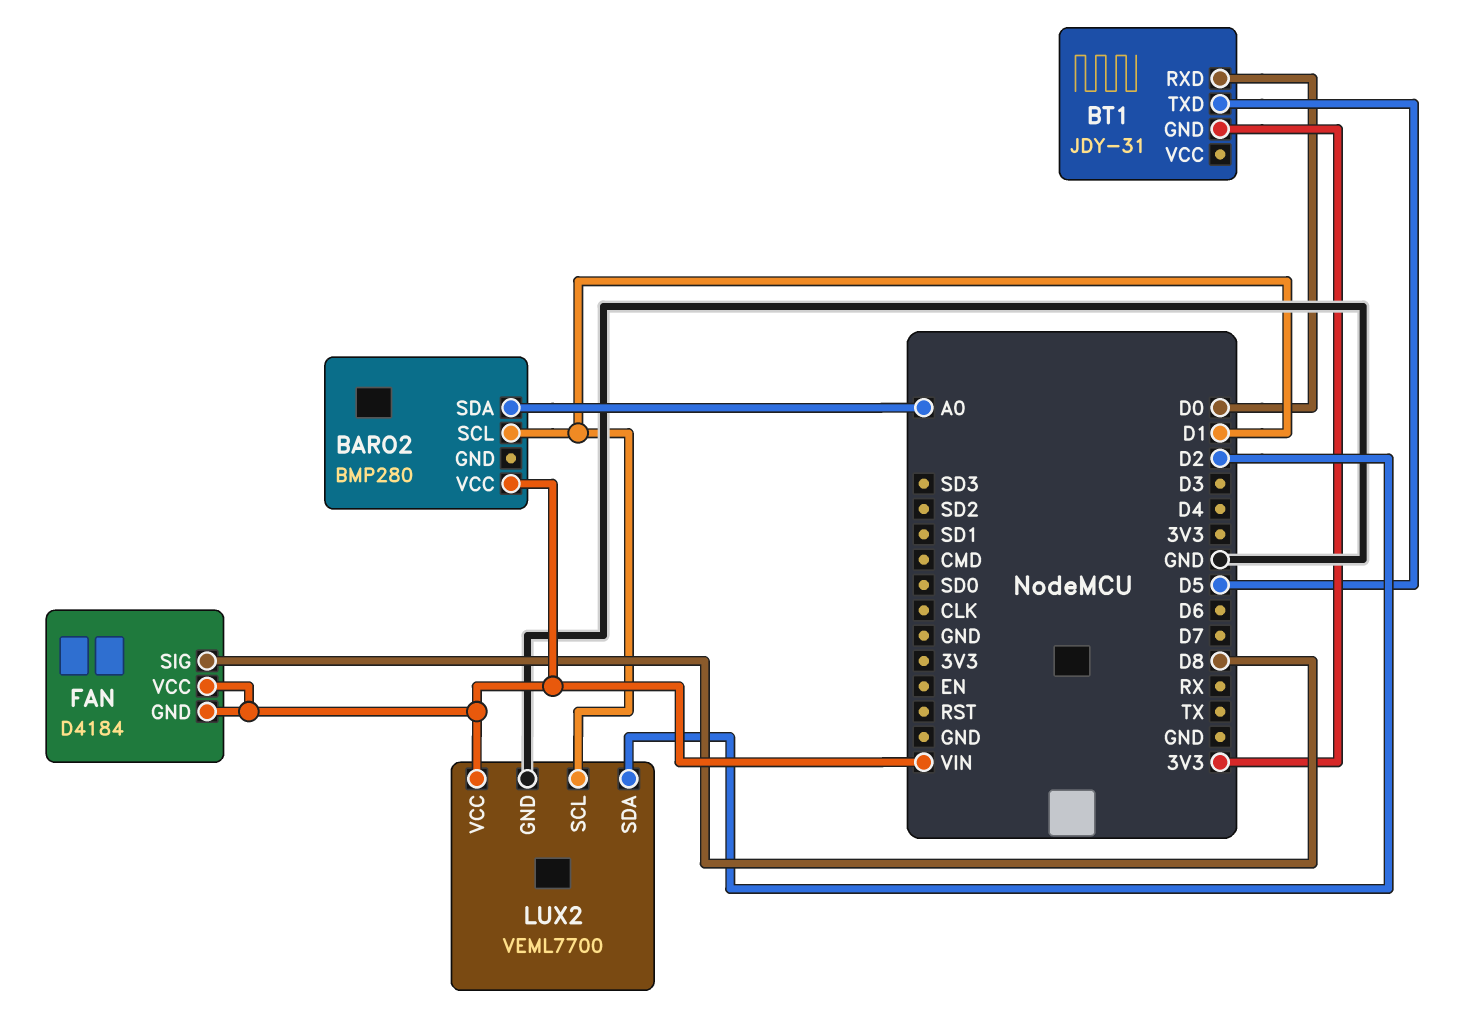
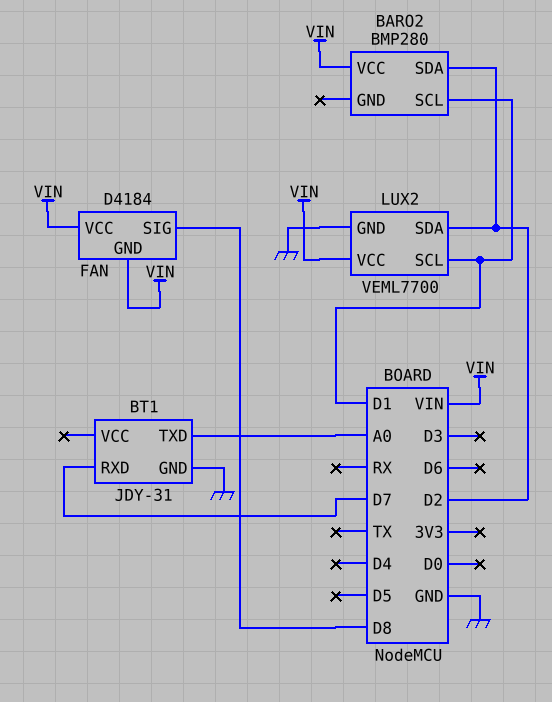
BARO2 pin SDA: A0 -> D2
BT1 pin GND: 3V3 -> GND
BT1 pin RXD: D0 -> D7
BT1 pin TXD: D5 -> A0

